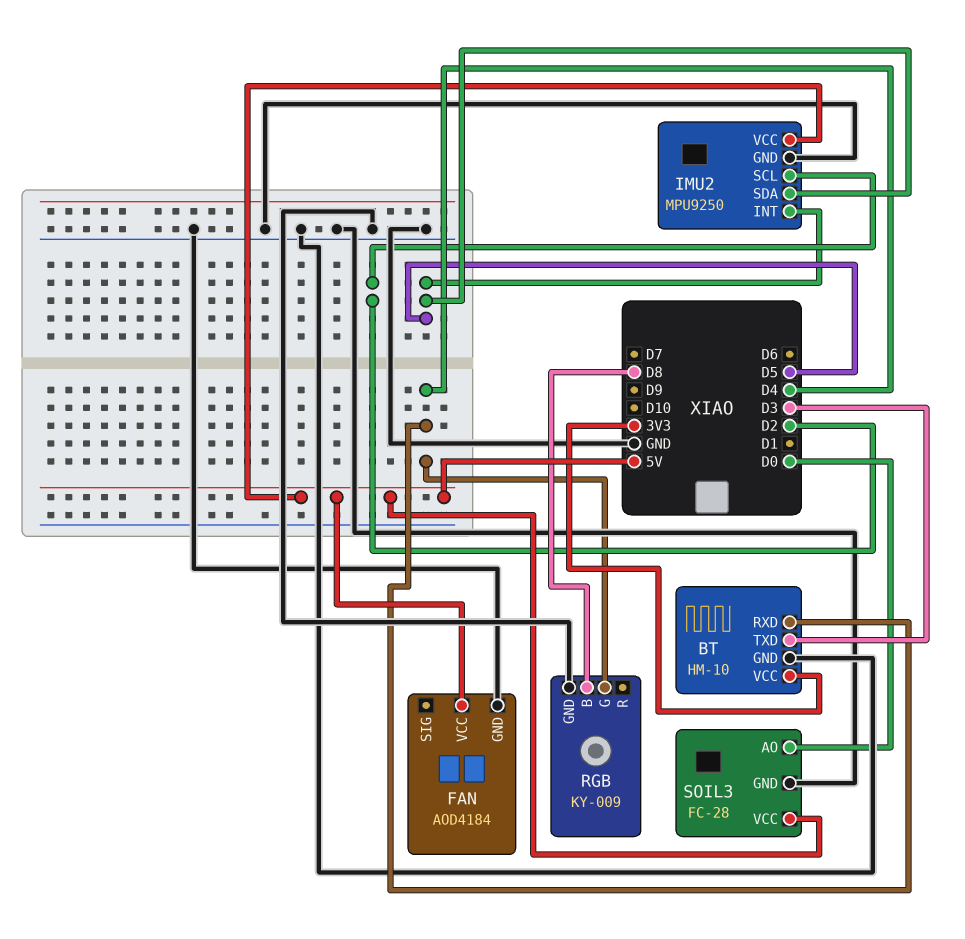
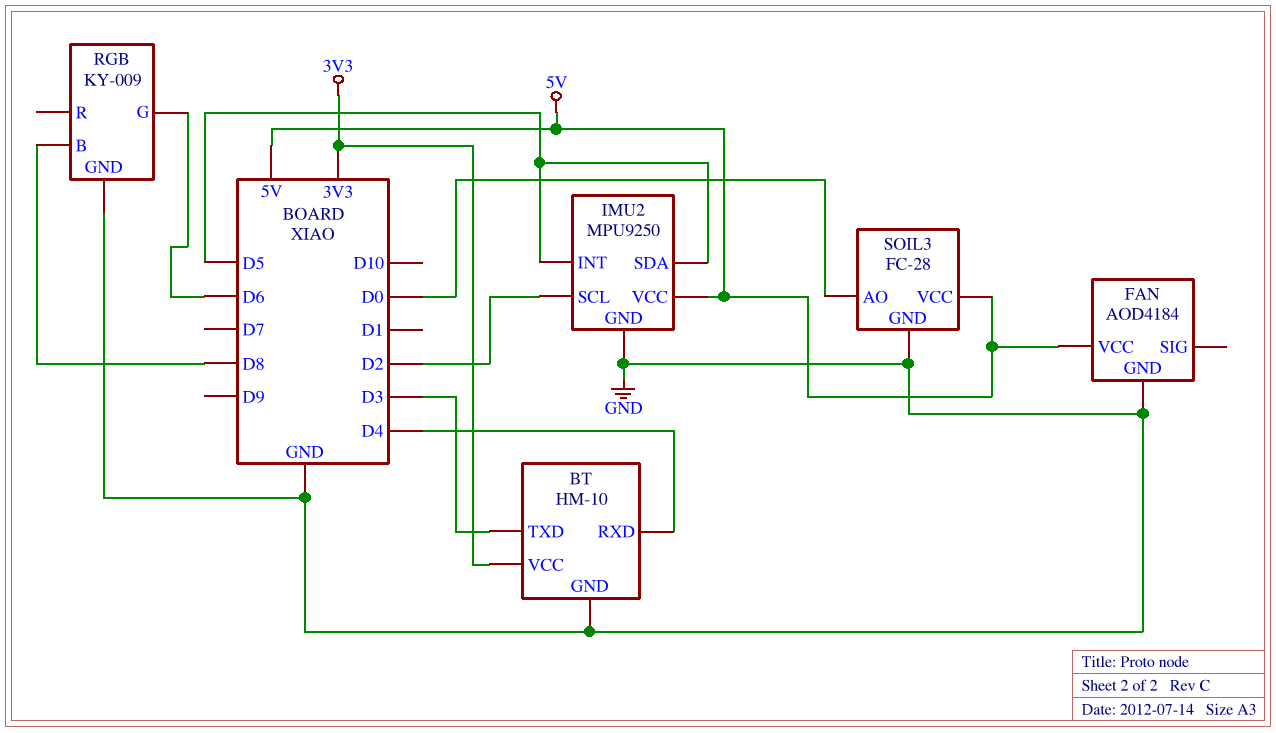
RGB pin G: D4 -> D6

